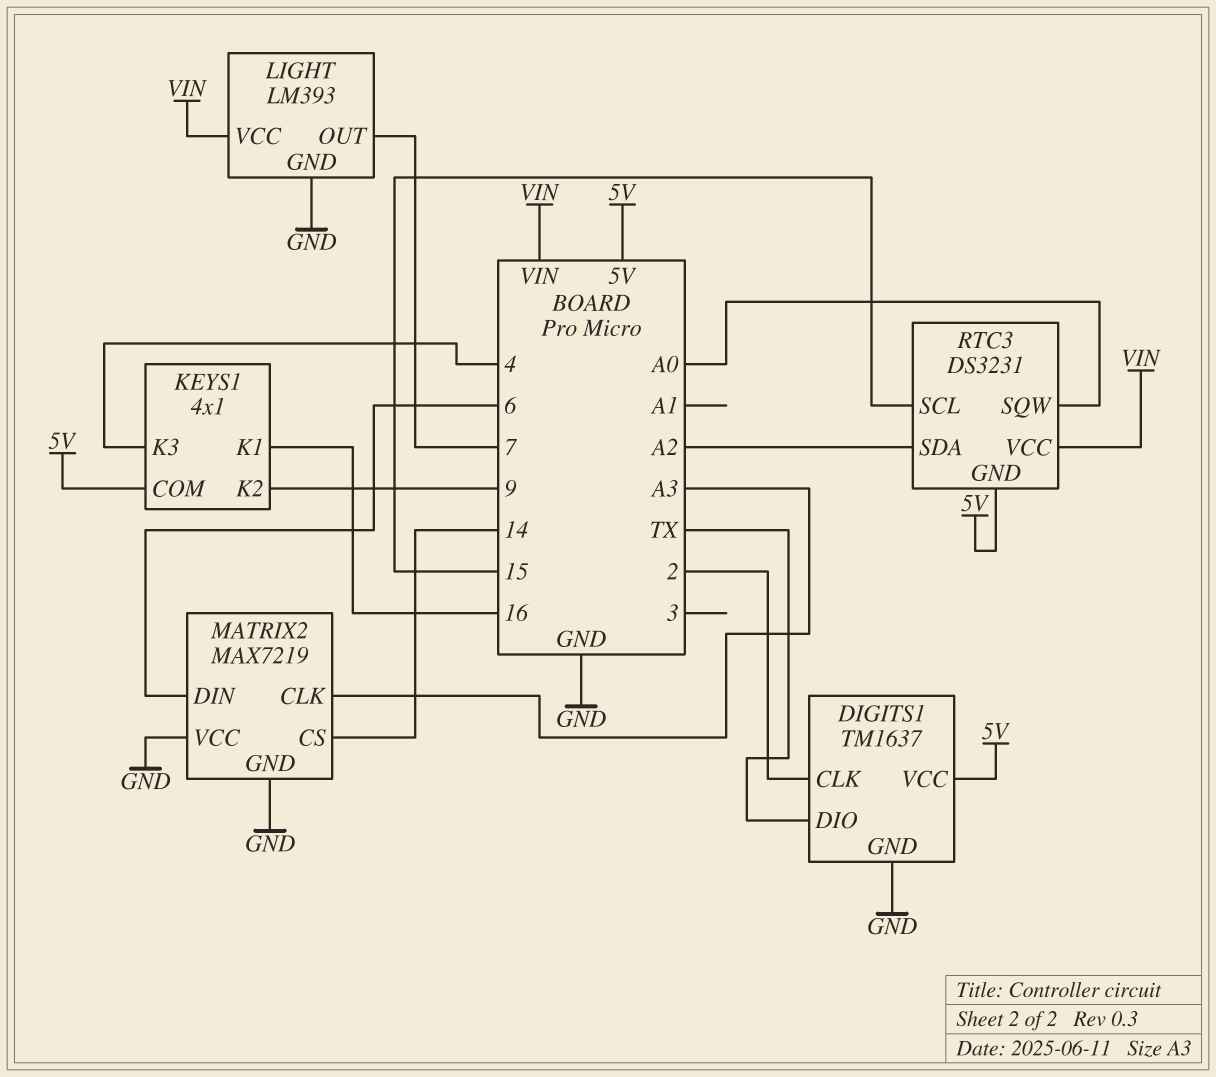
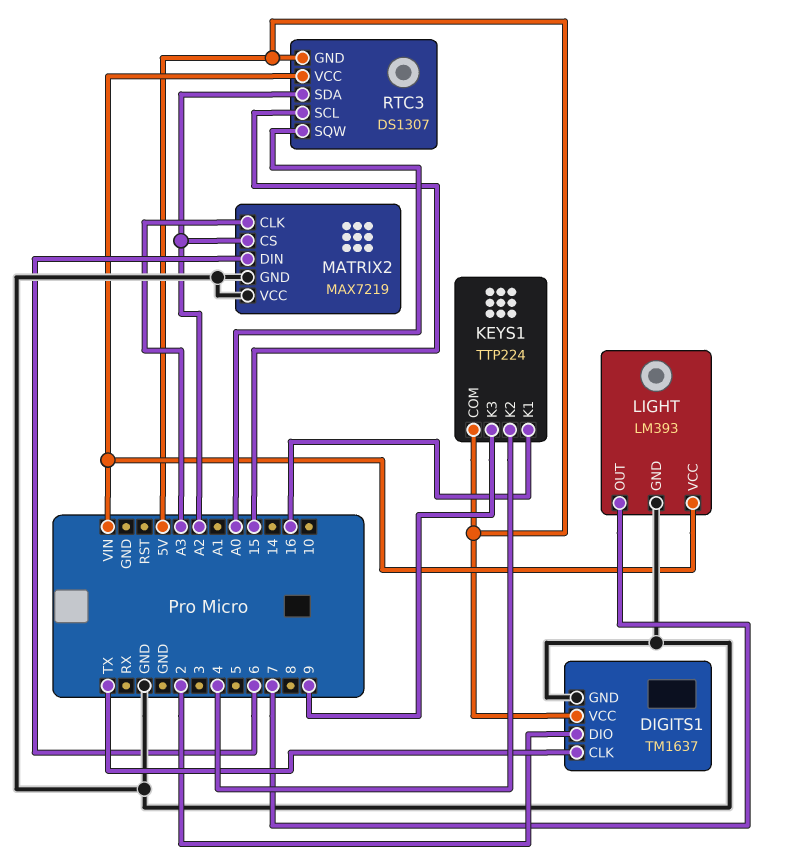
DIGITS1 pin CLK: 2 -> TX
DIGITS1 pin DIO: TX -> 2
KEYS1: 4x1 -> TTP224
KEYS1 pin K2: 9 -> 4
KEYS1 pin K3: 4 -> 9
MATRIX2 pin CS: 14 -> A2
RTC3: DS3231 -> DS1307

